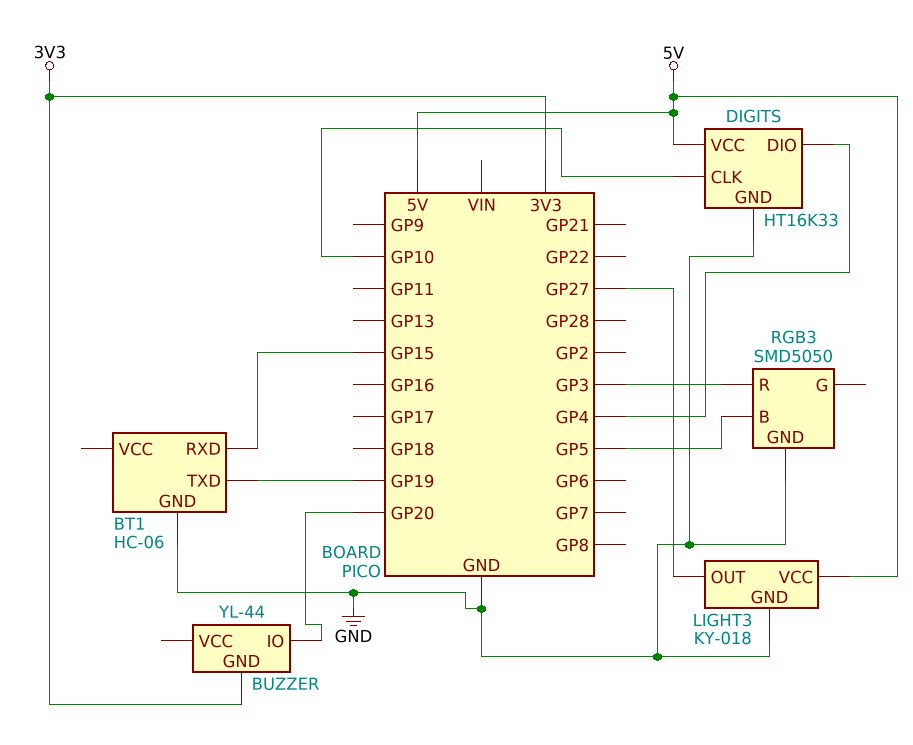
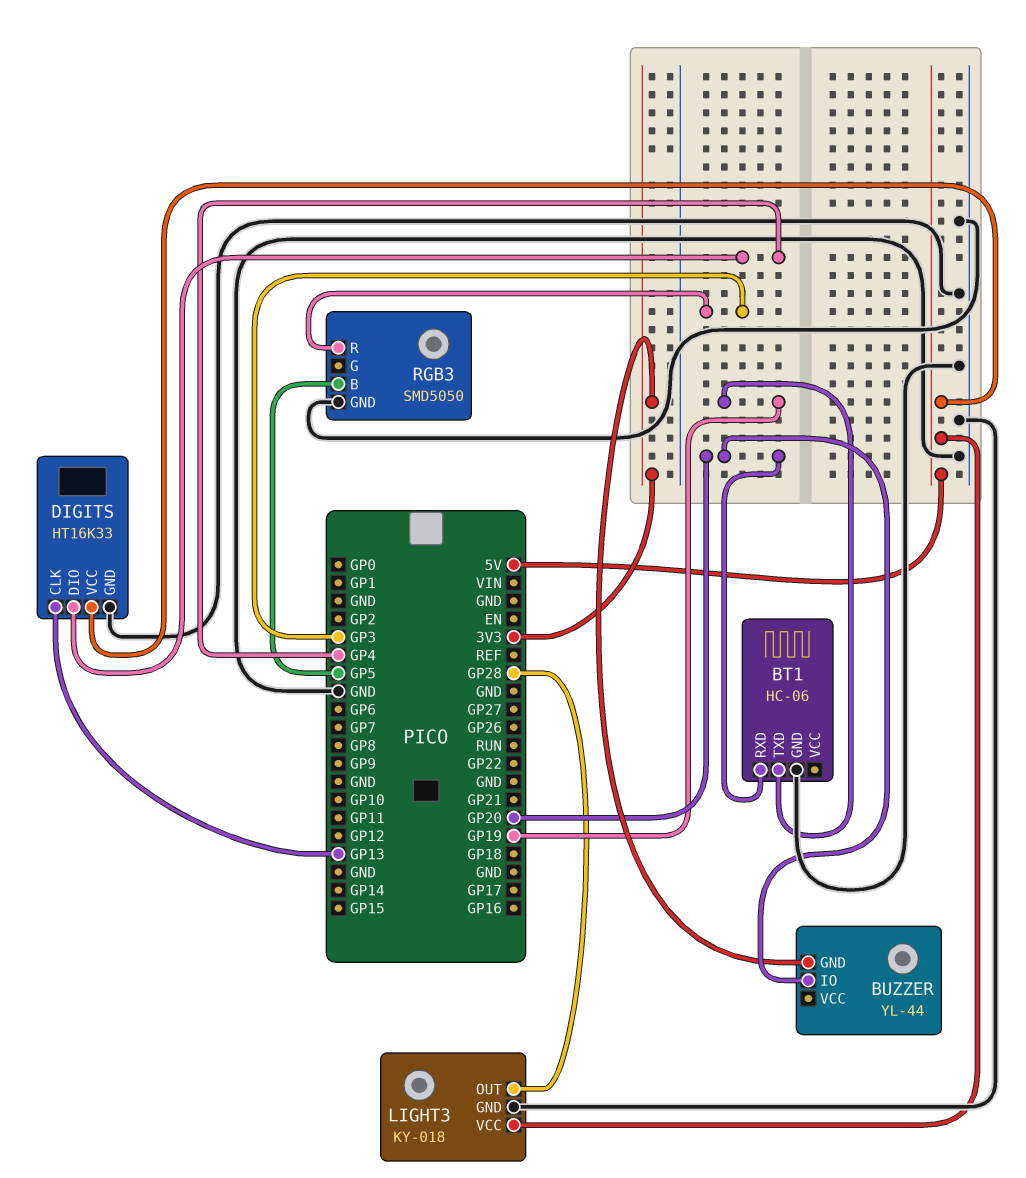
BT1 pin RXD: GP15 -> GP20
DIGITS pin CLK: GP10 -> GP13
LIGHT3 pin OUT: GP27 -> GP28

